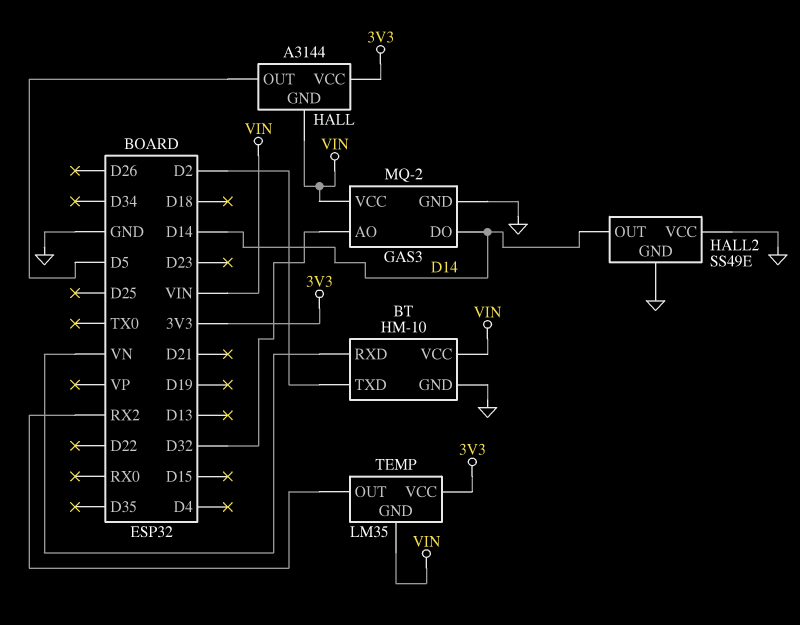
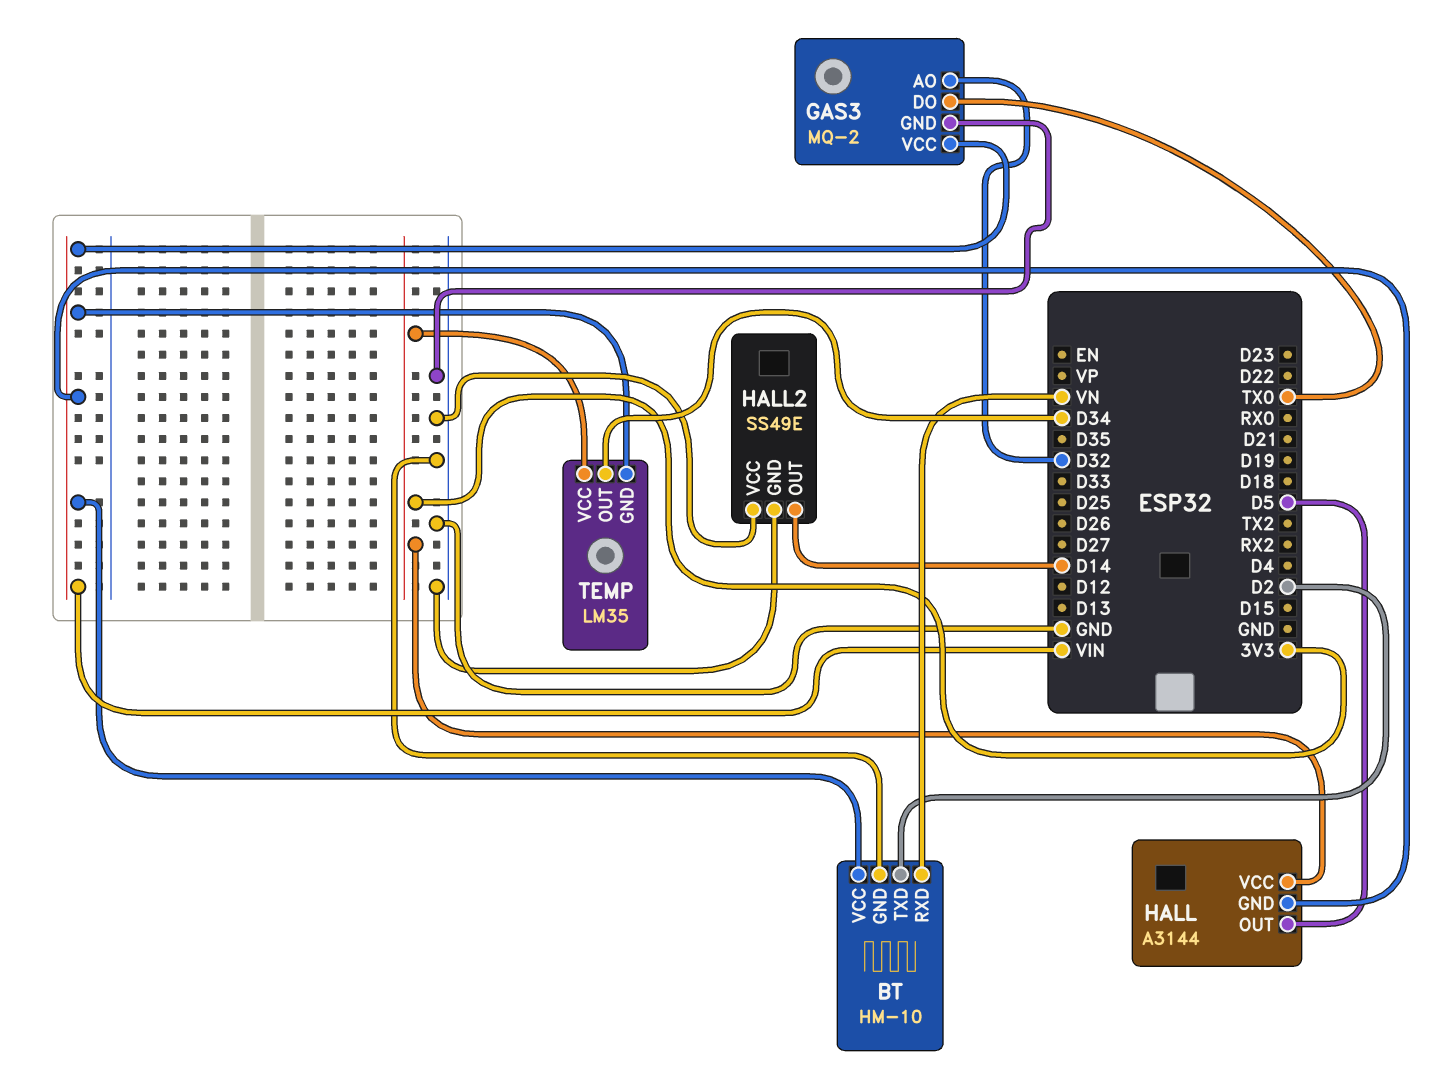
GAS3 pin DO: D14 -> TX0
TEMP pin OUT: RX2 -> D34

